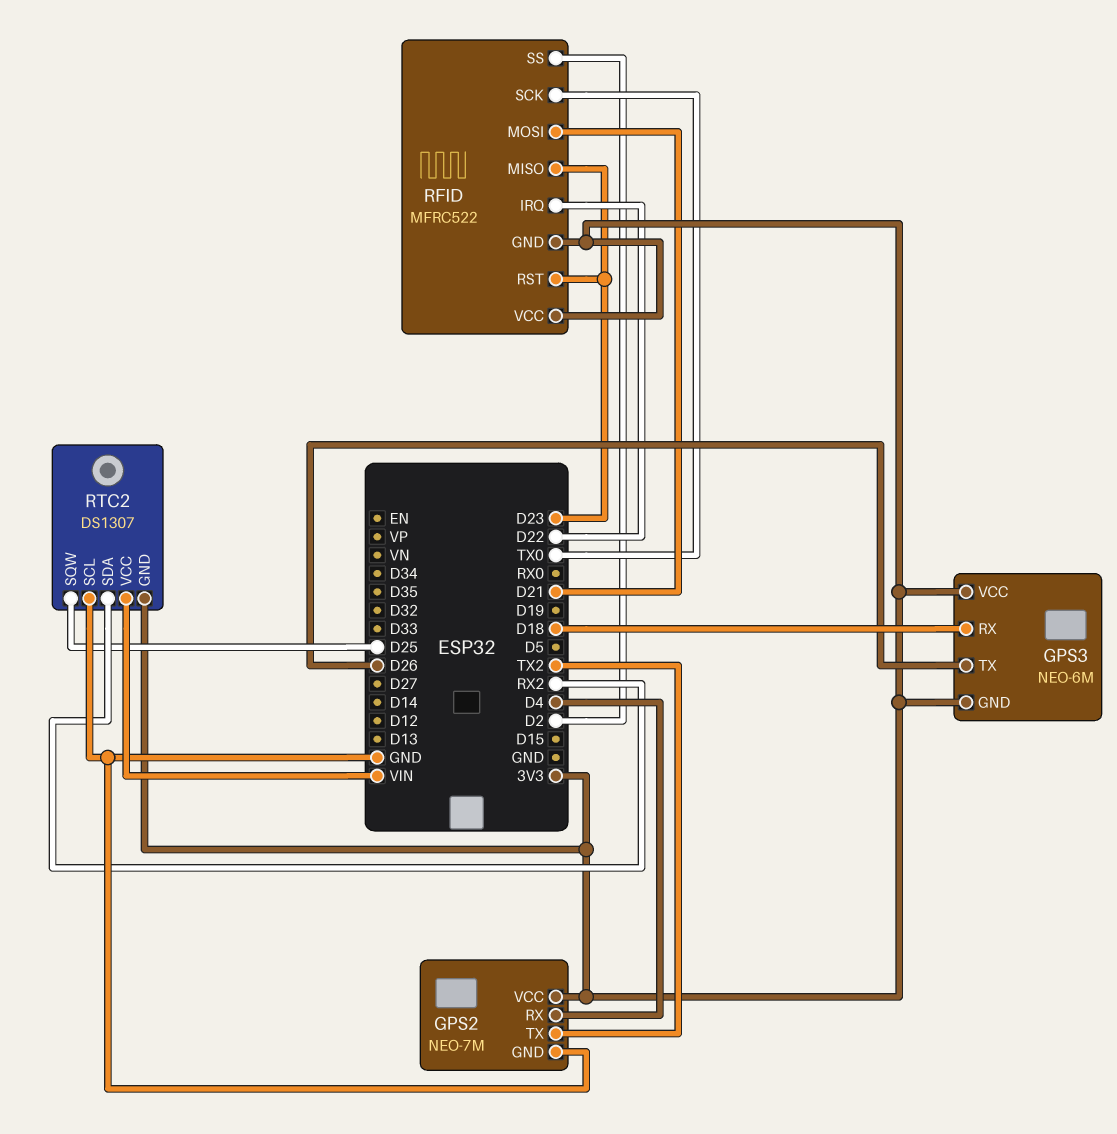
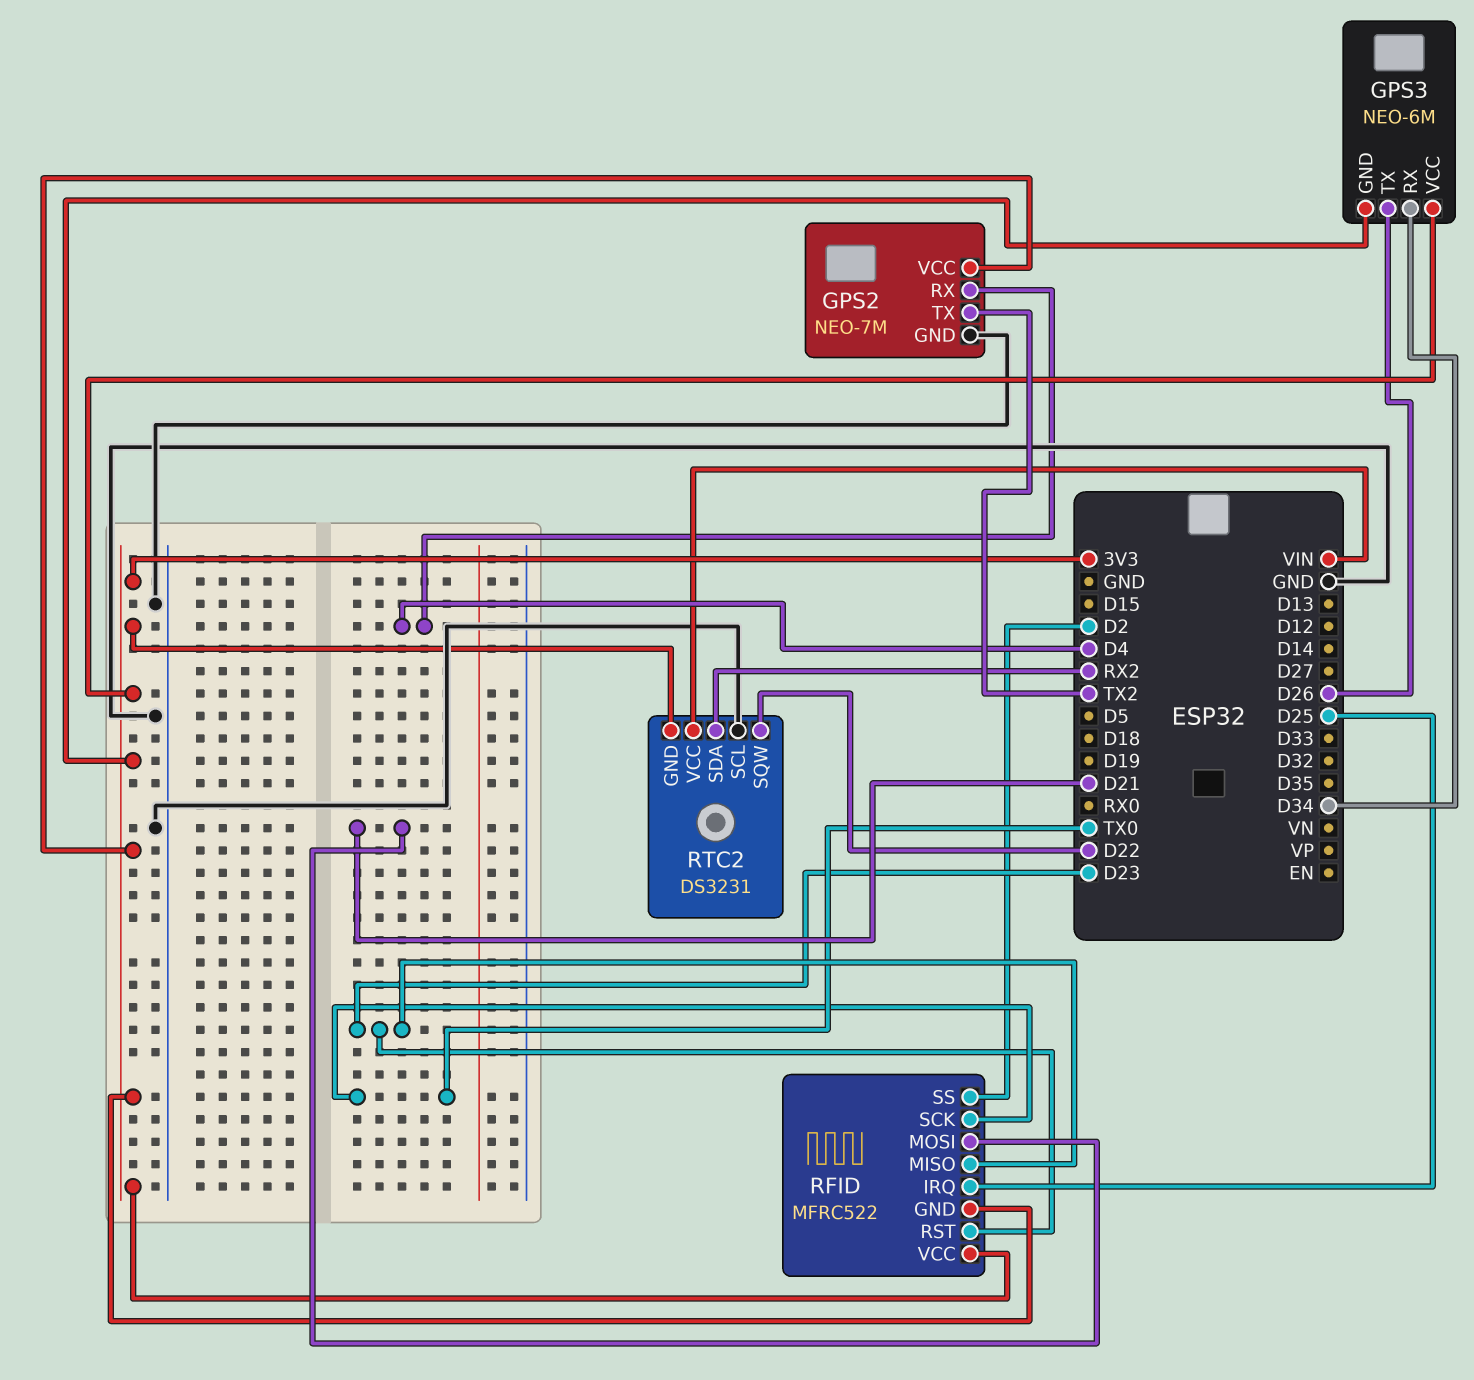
GPS3 pin RX: D18 -> D34
RFID pin IRQ: D22 -> D25
RTC2: DS1307 -> DS3231
RTC2 pin SQW: D25 -> D22

